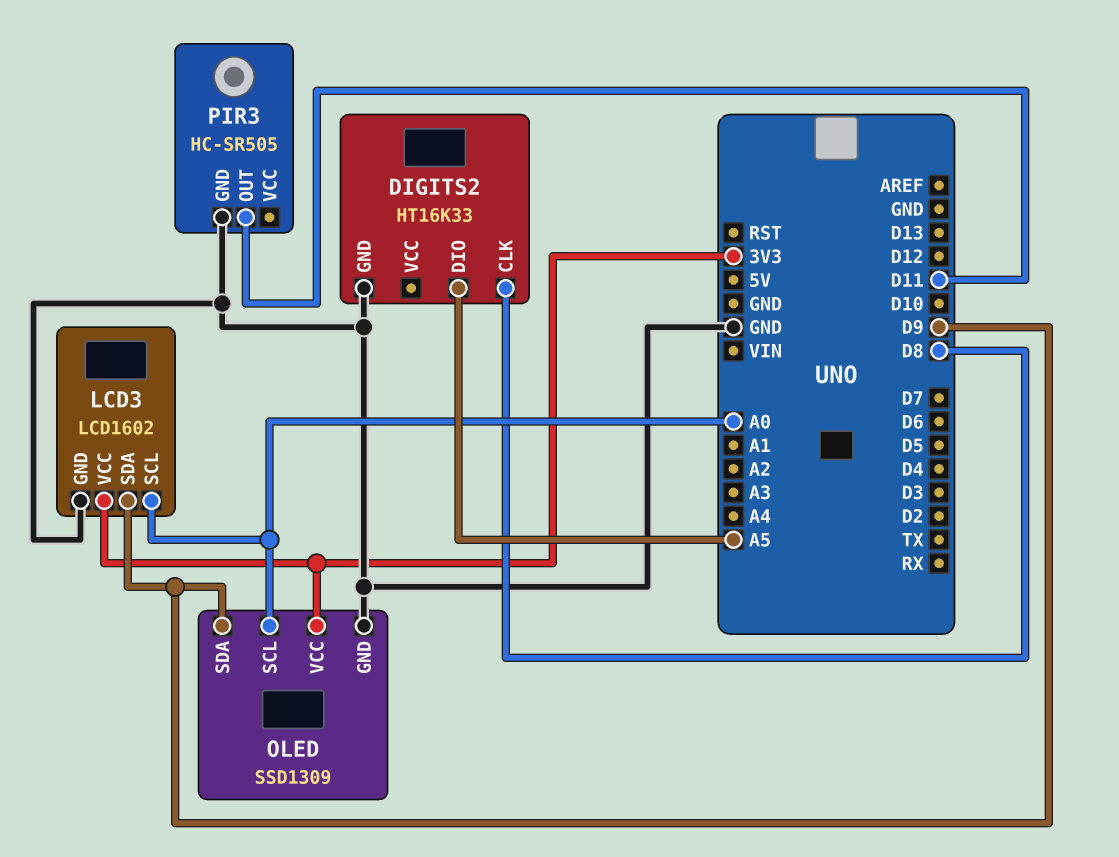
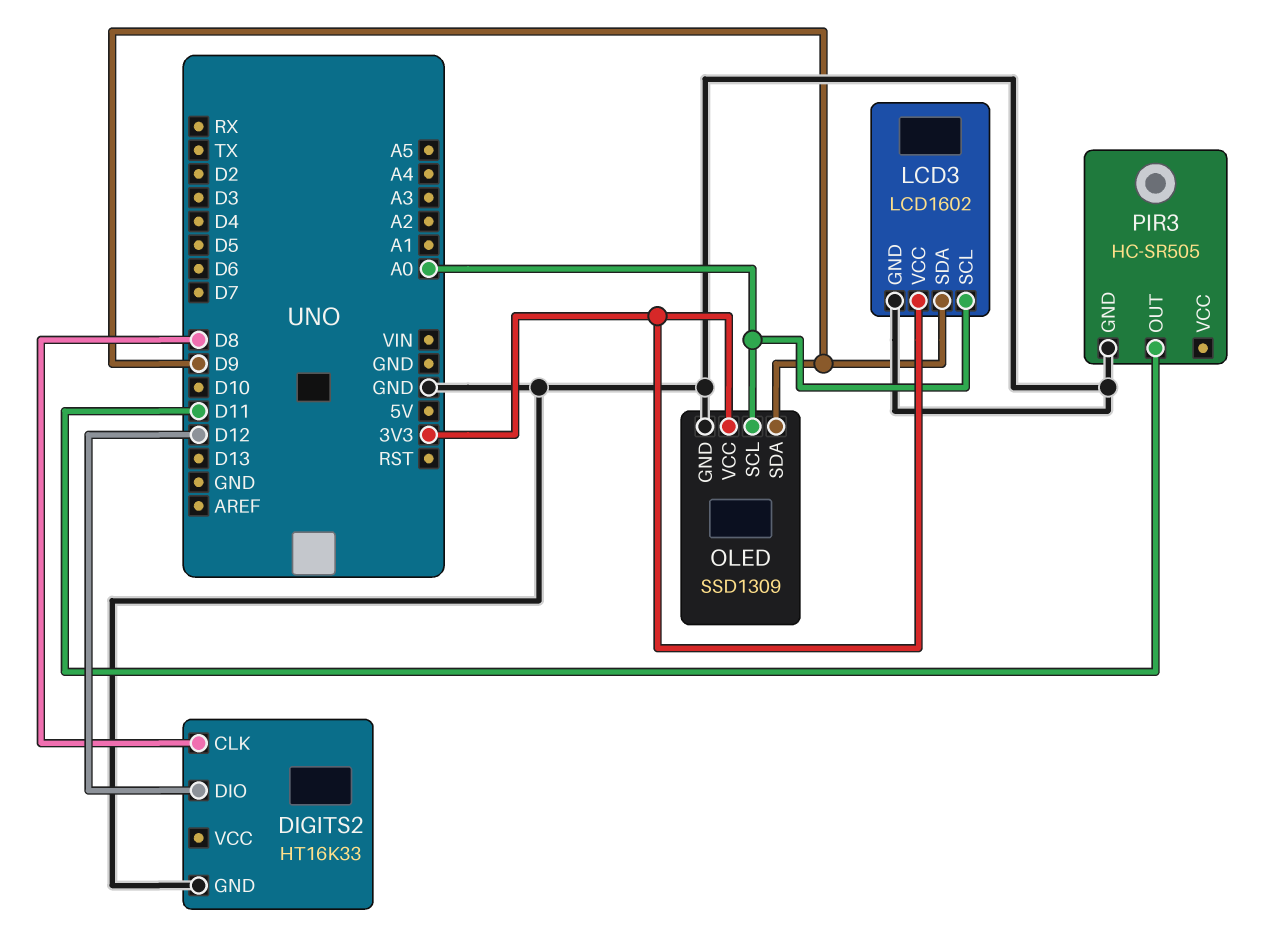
DIGITS2 pin DIO: A5 -> D12

